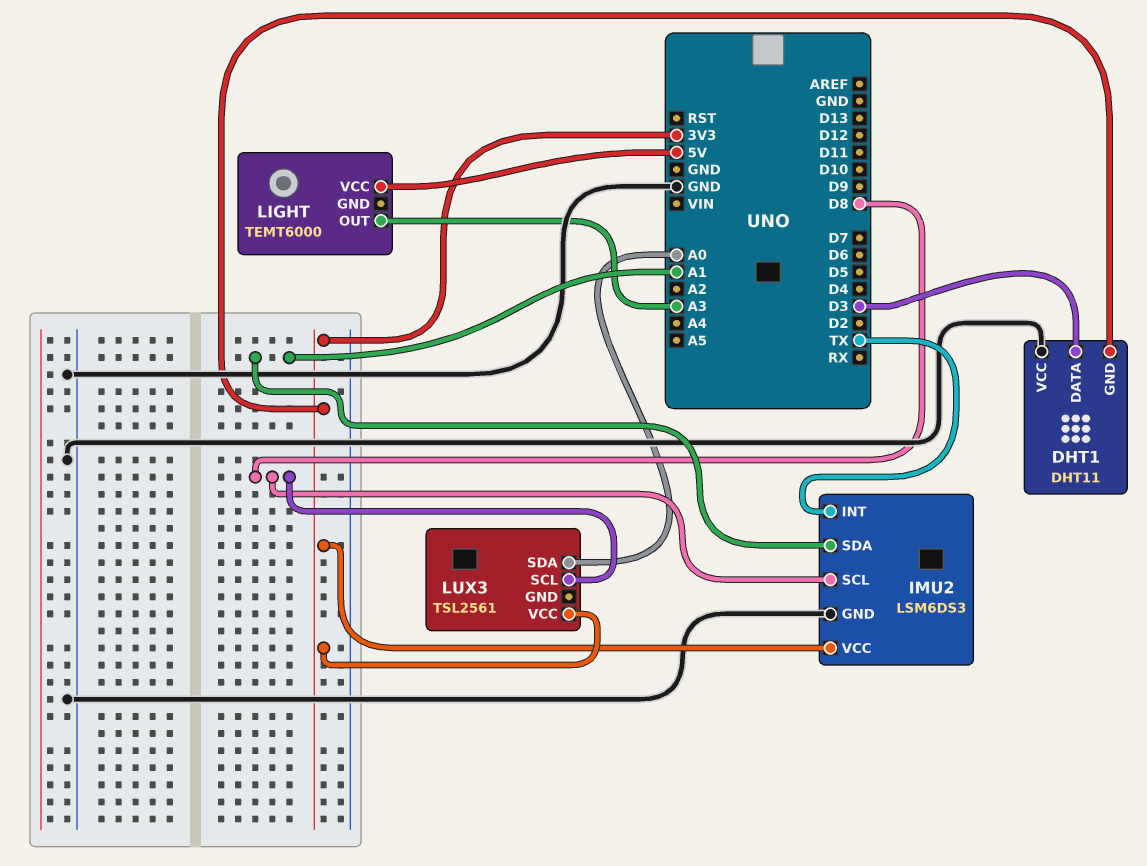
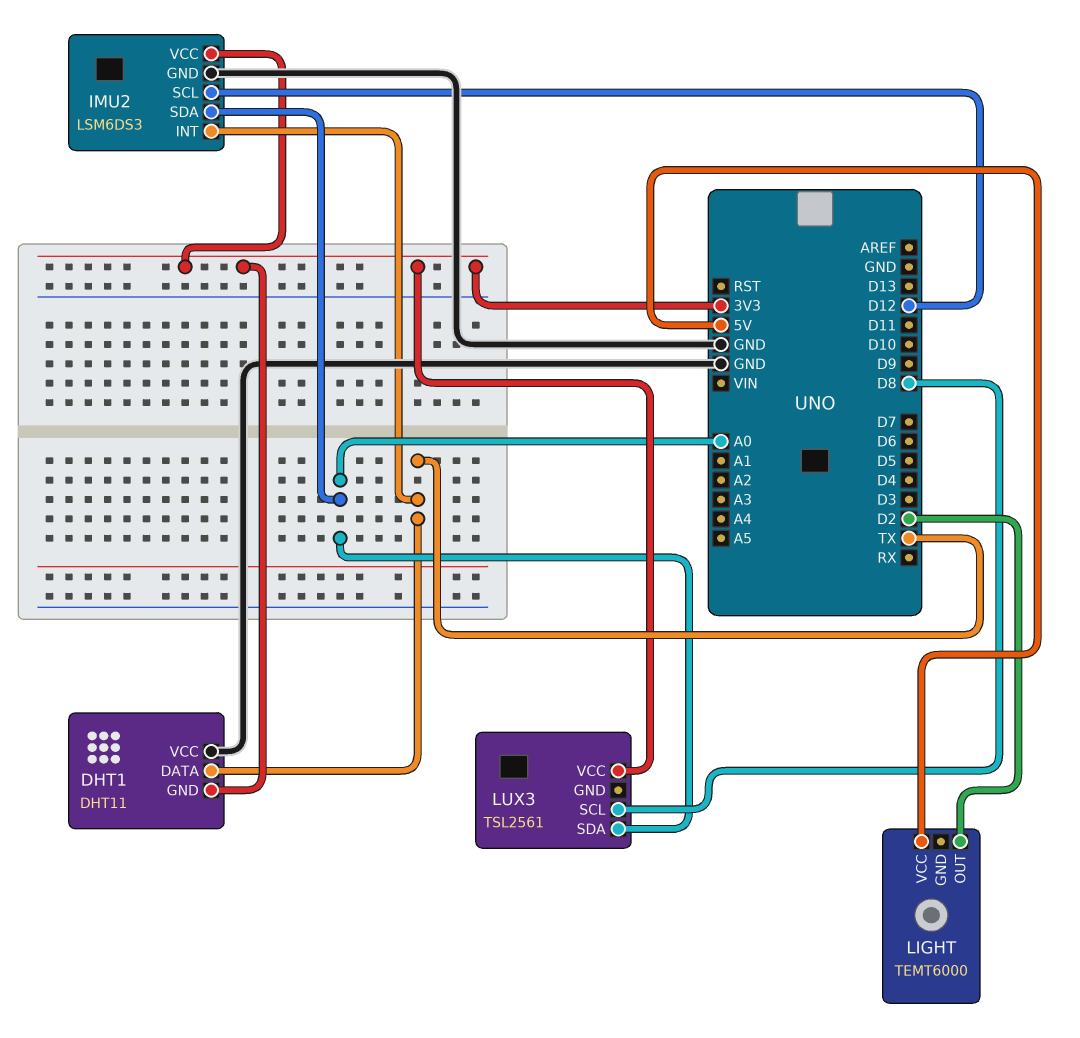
DHT1 pin DATA: D3 -> TX
IMU2 pin SCL: D8 -> D12
IMU2 pin SDA: A1 -> A0
LIGHT pin OUT: A3 -> D2

